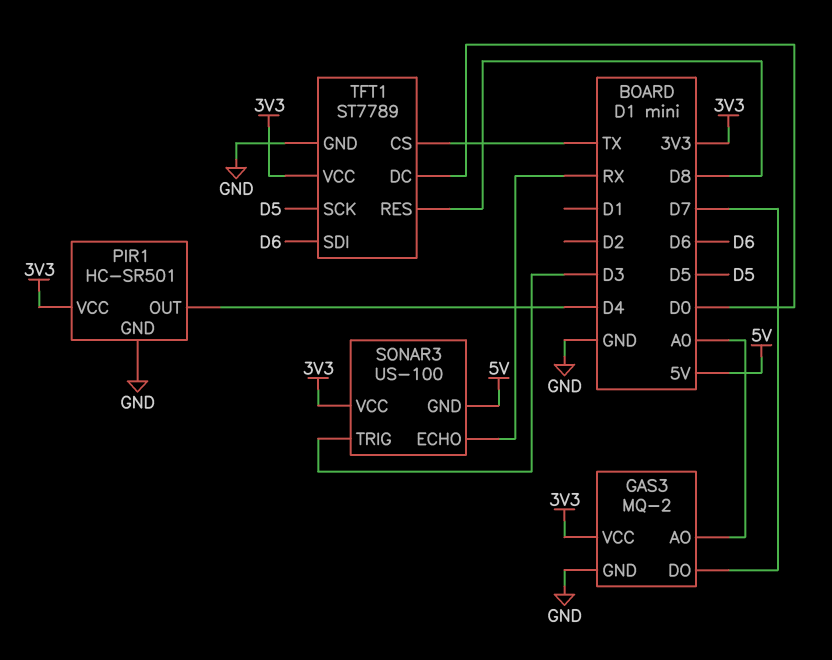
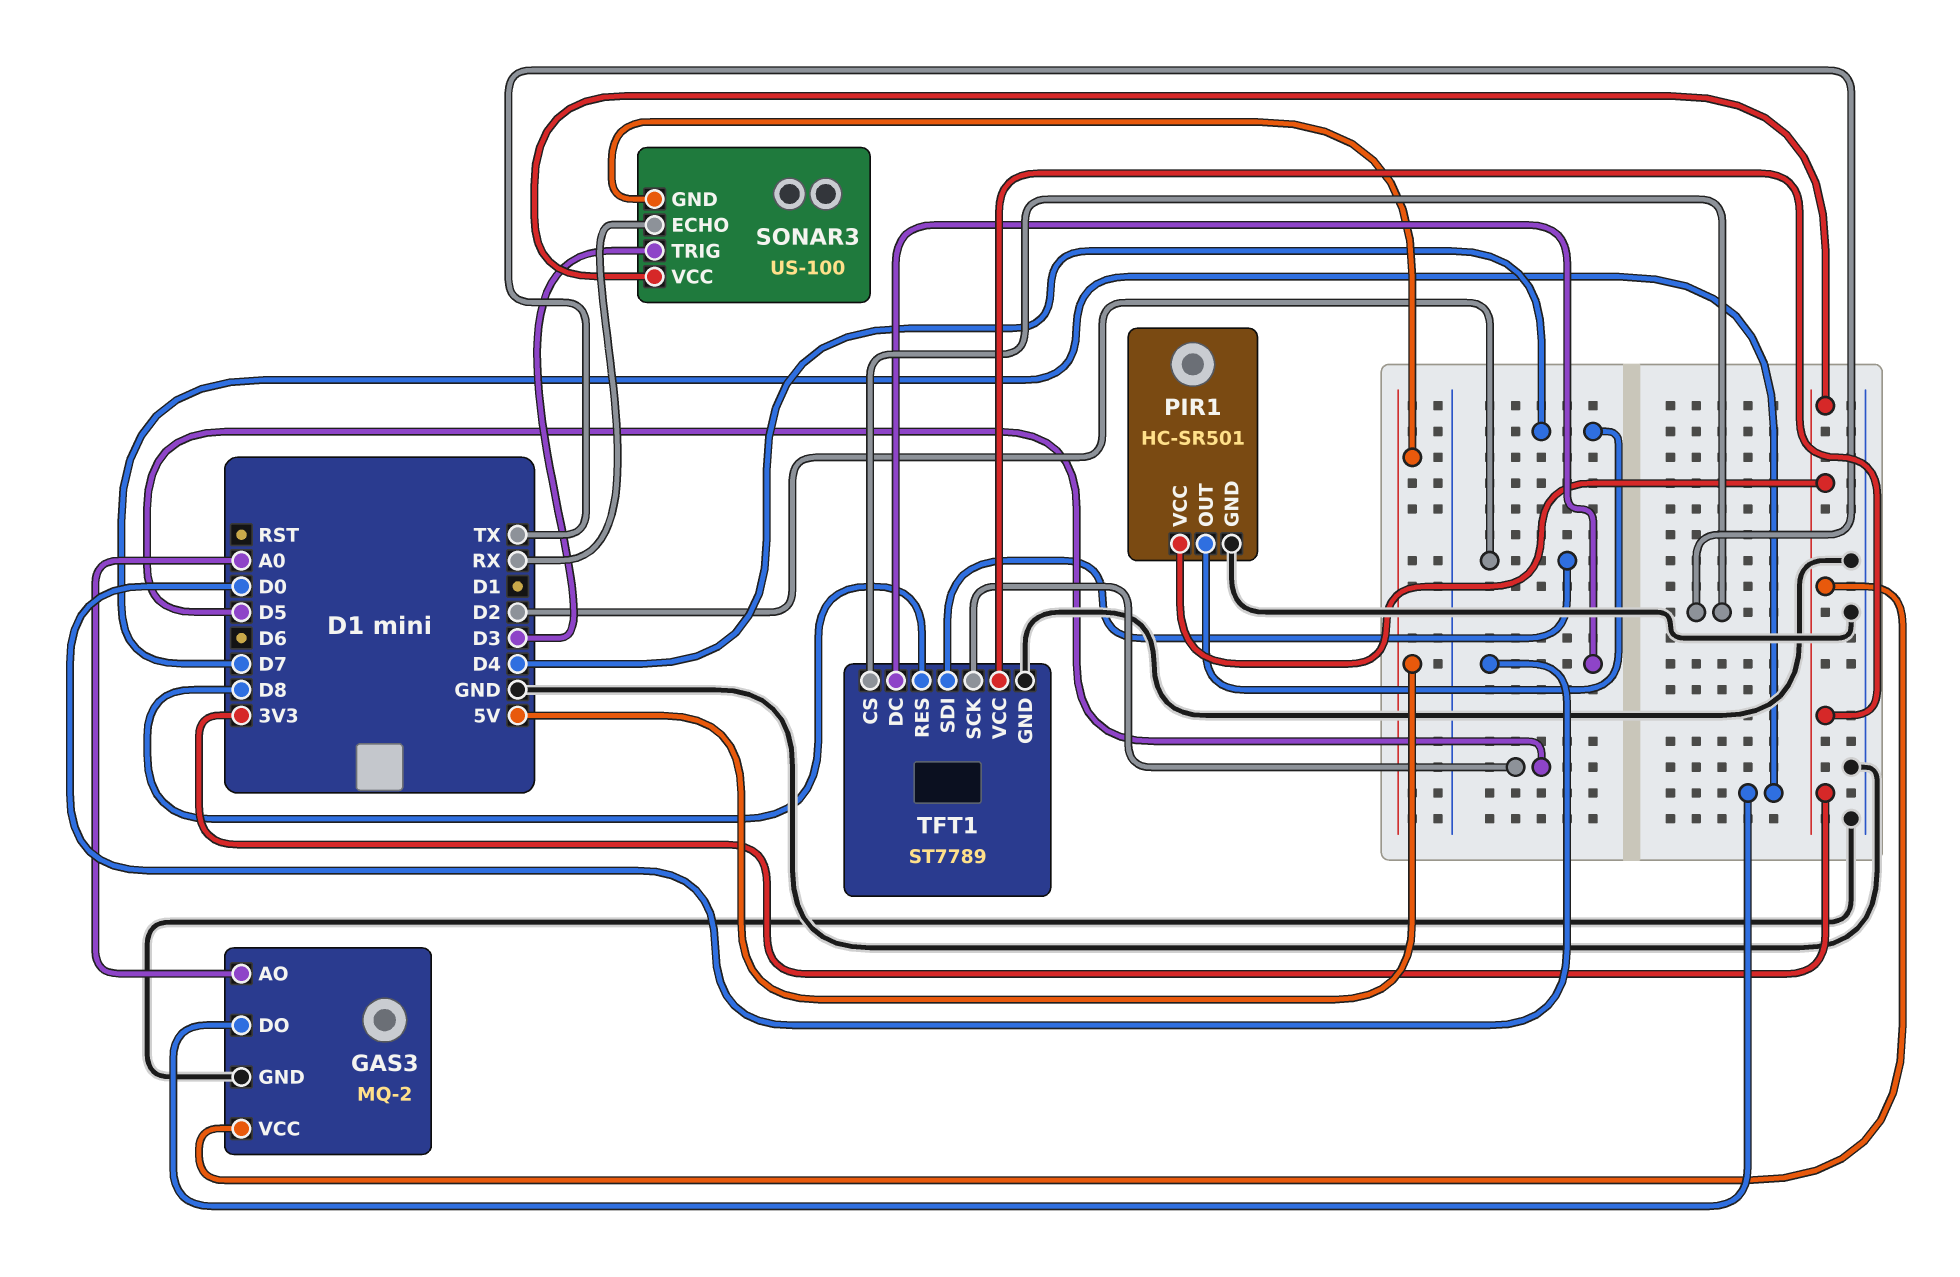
TFT1 pin SDI: D6 -> D2

